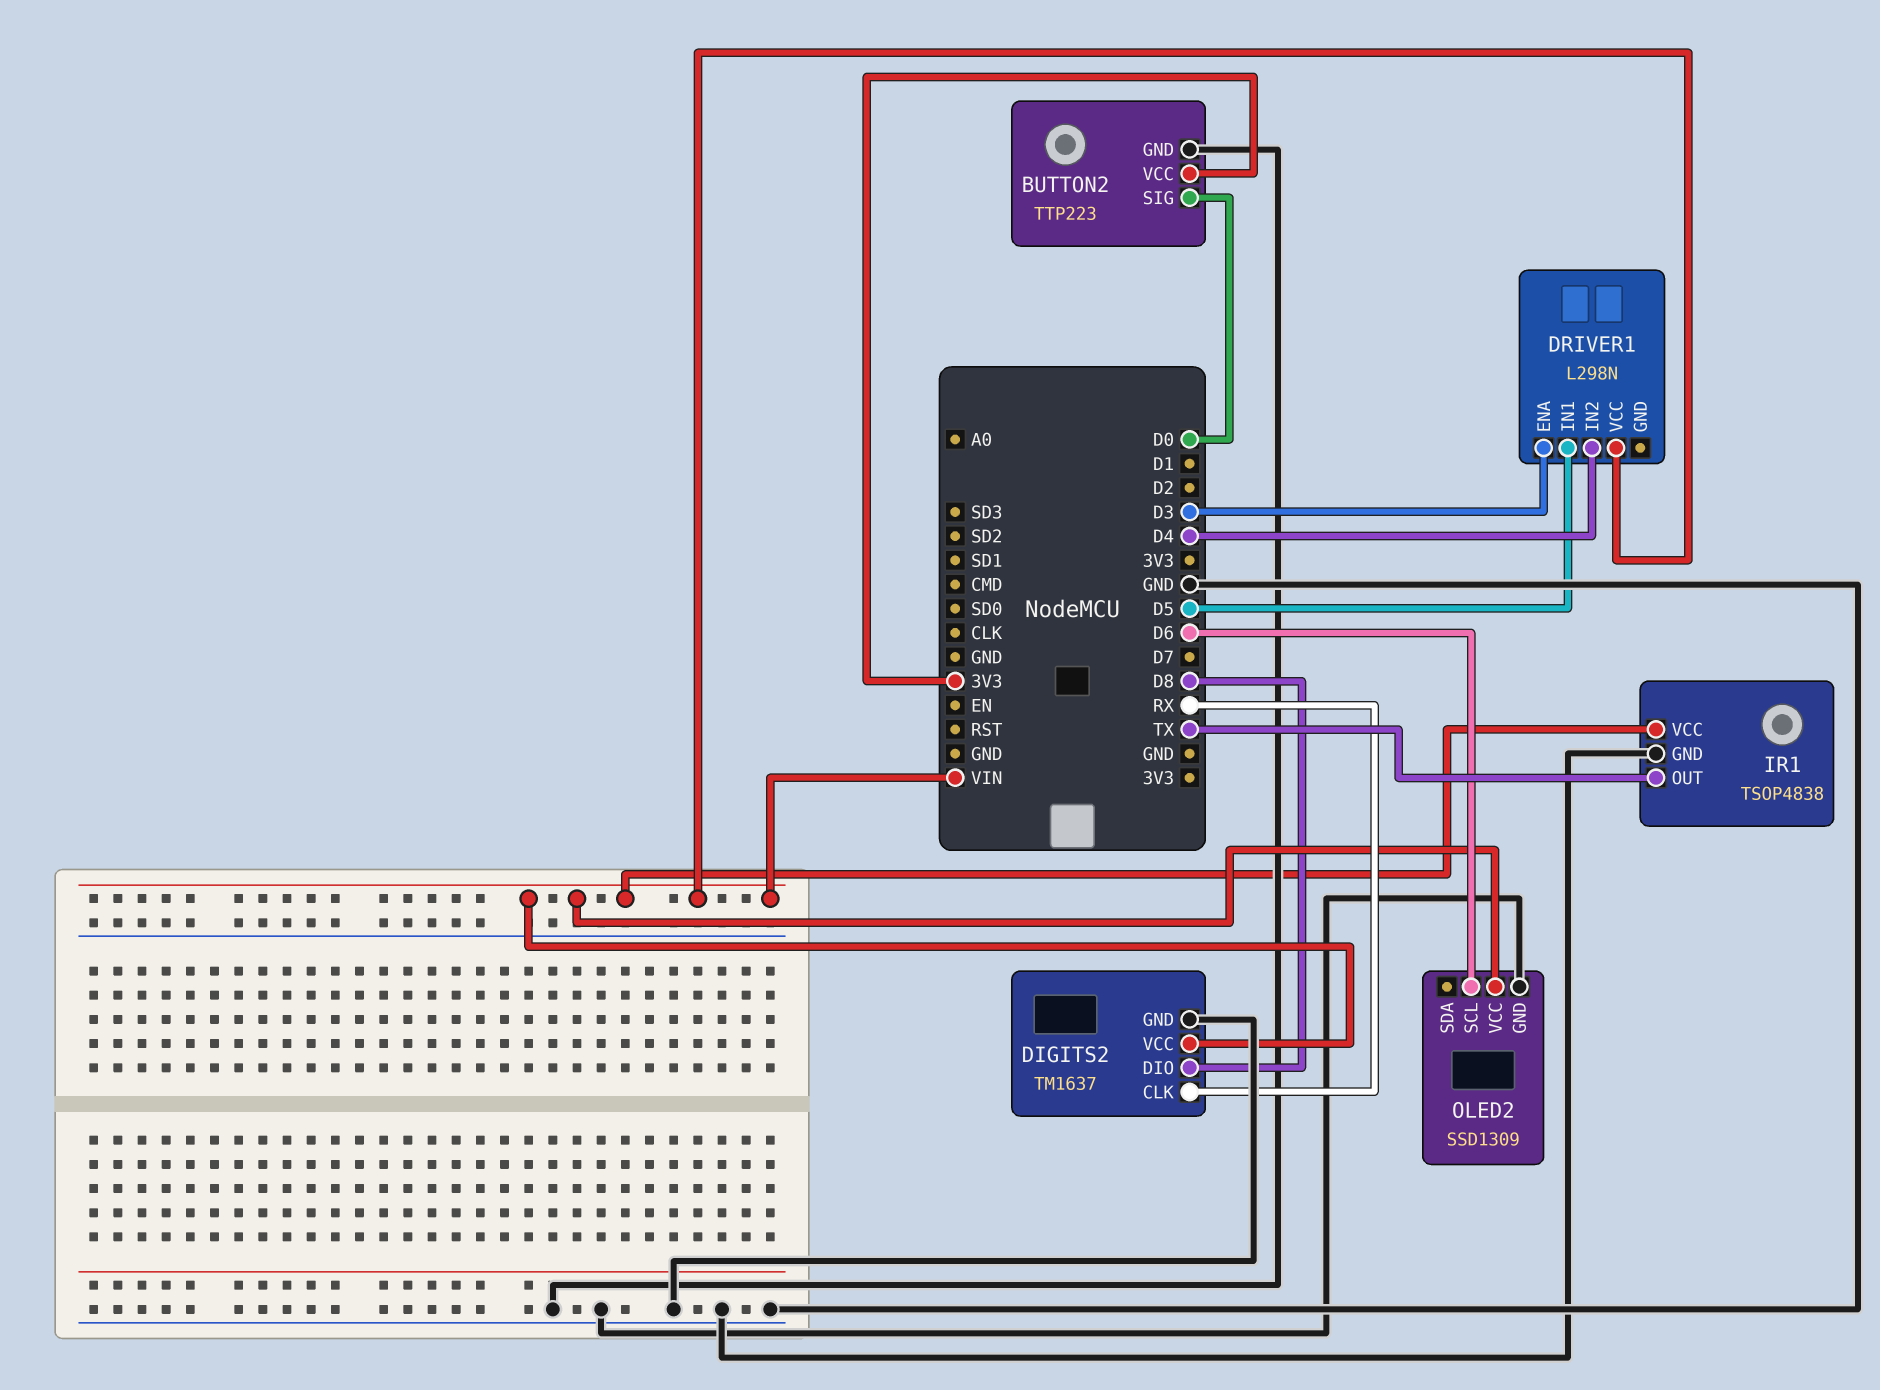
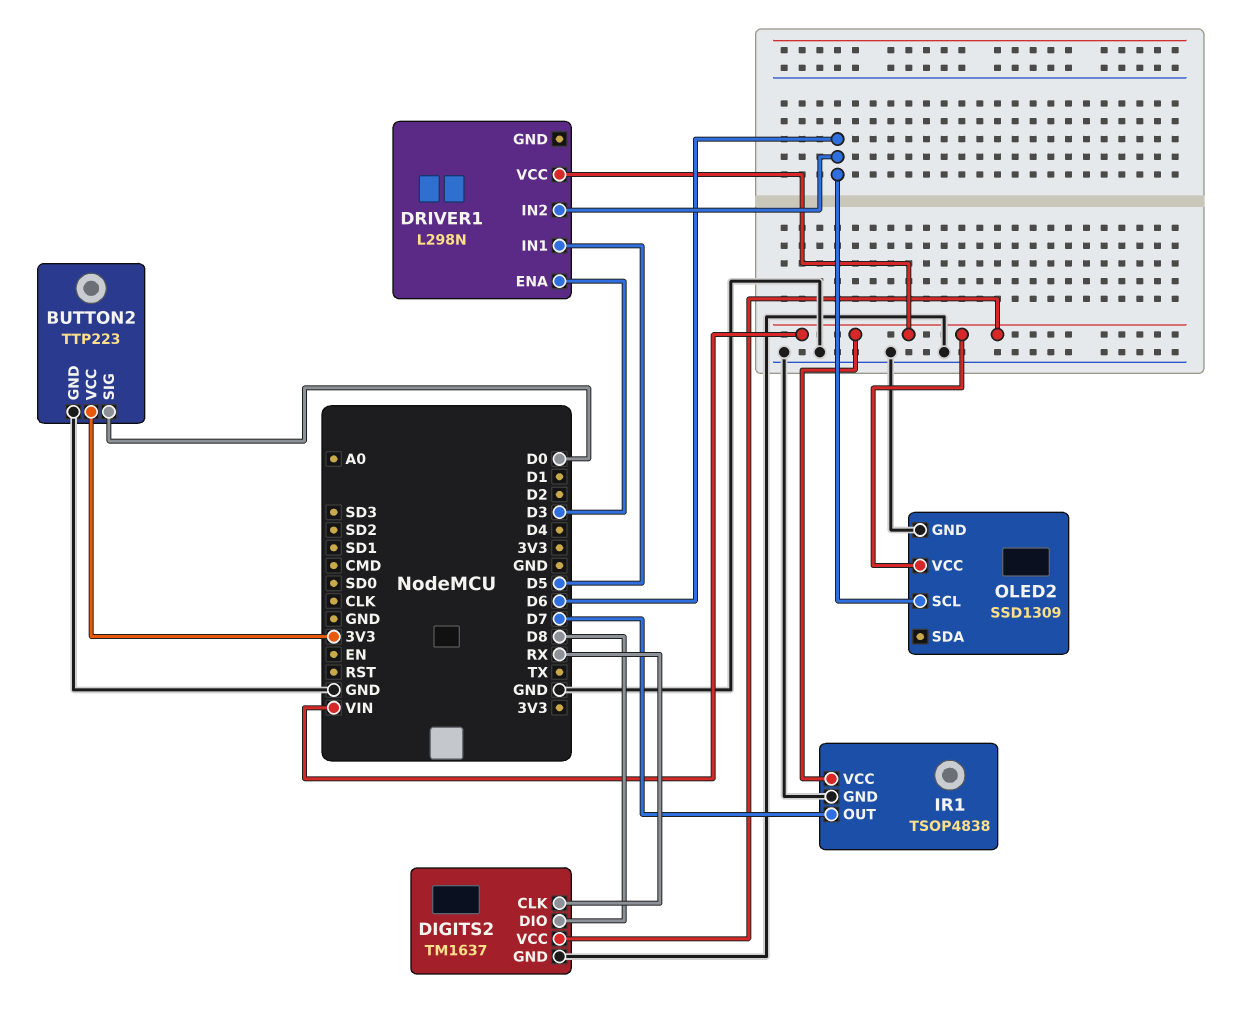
DRIVER1 pin IN2: D4 -> D6
IR1 pin OUT: TX -> D7

